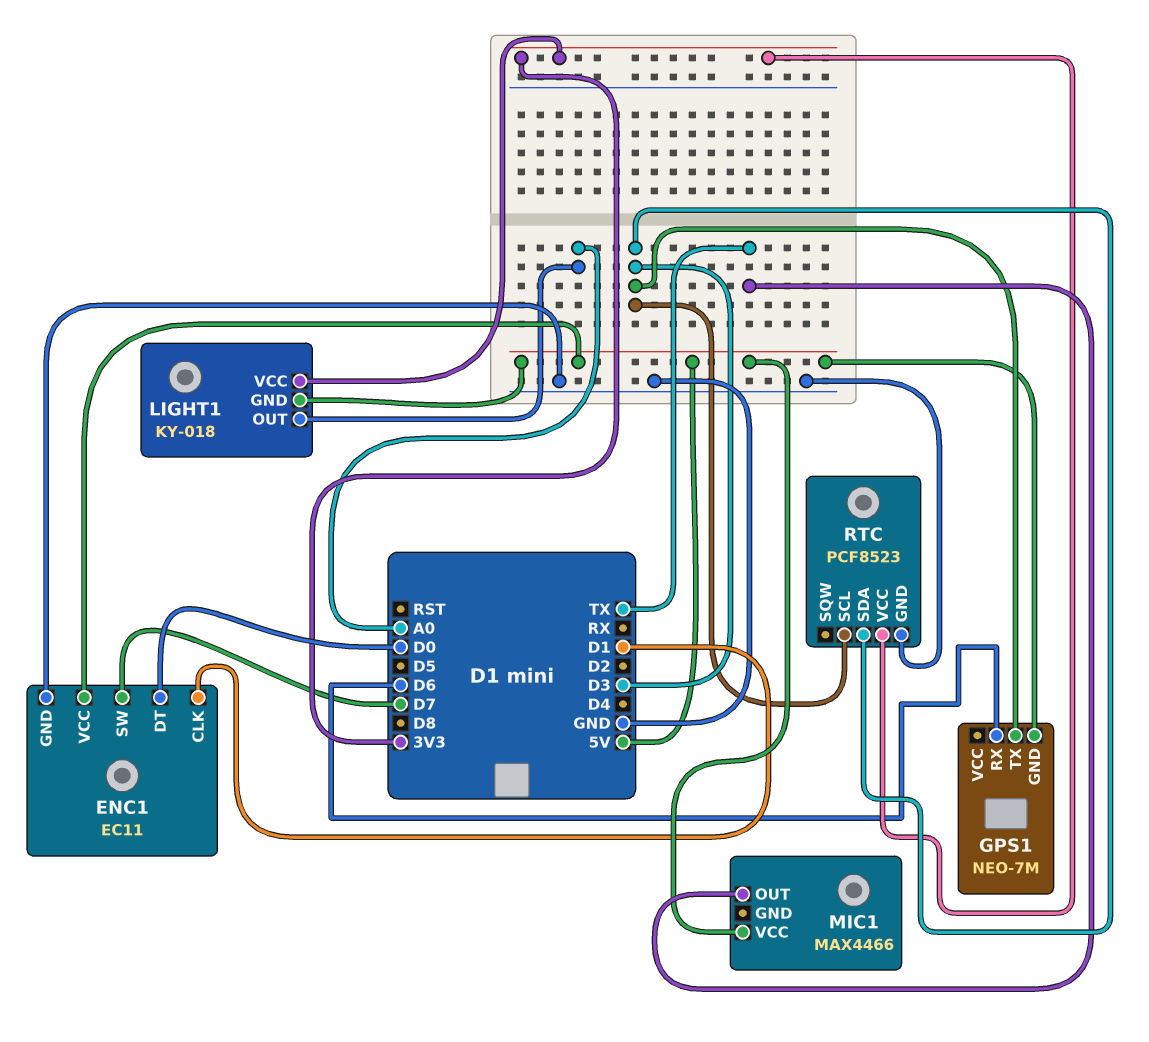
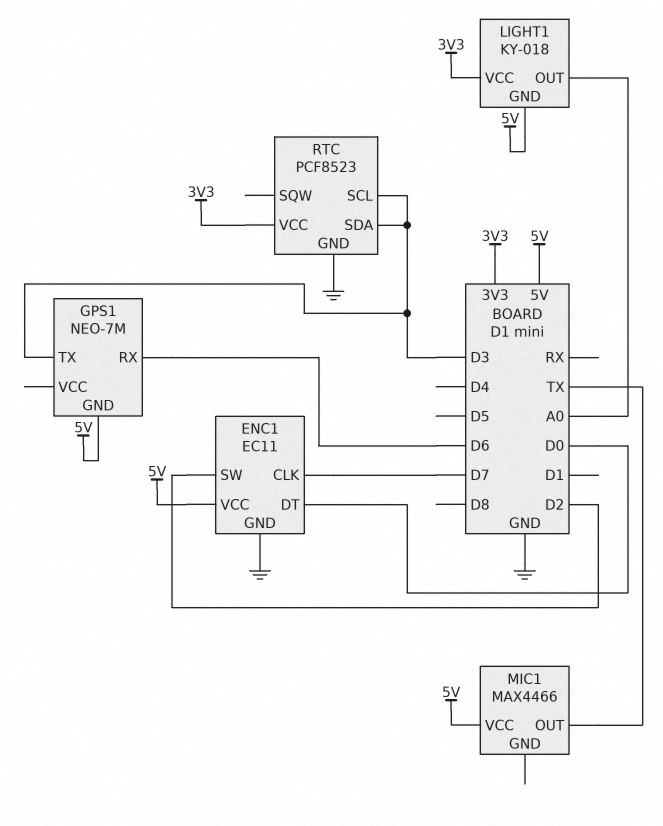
ENC1 pin CLK: D1 -> D7
ENC1 pin SW: D7 -> D2

